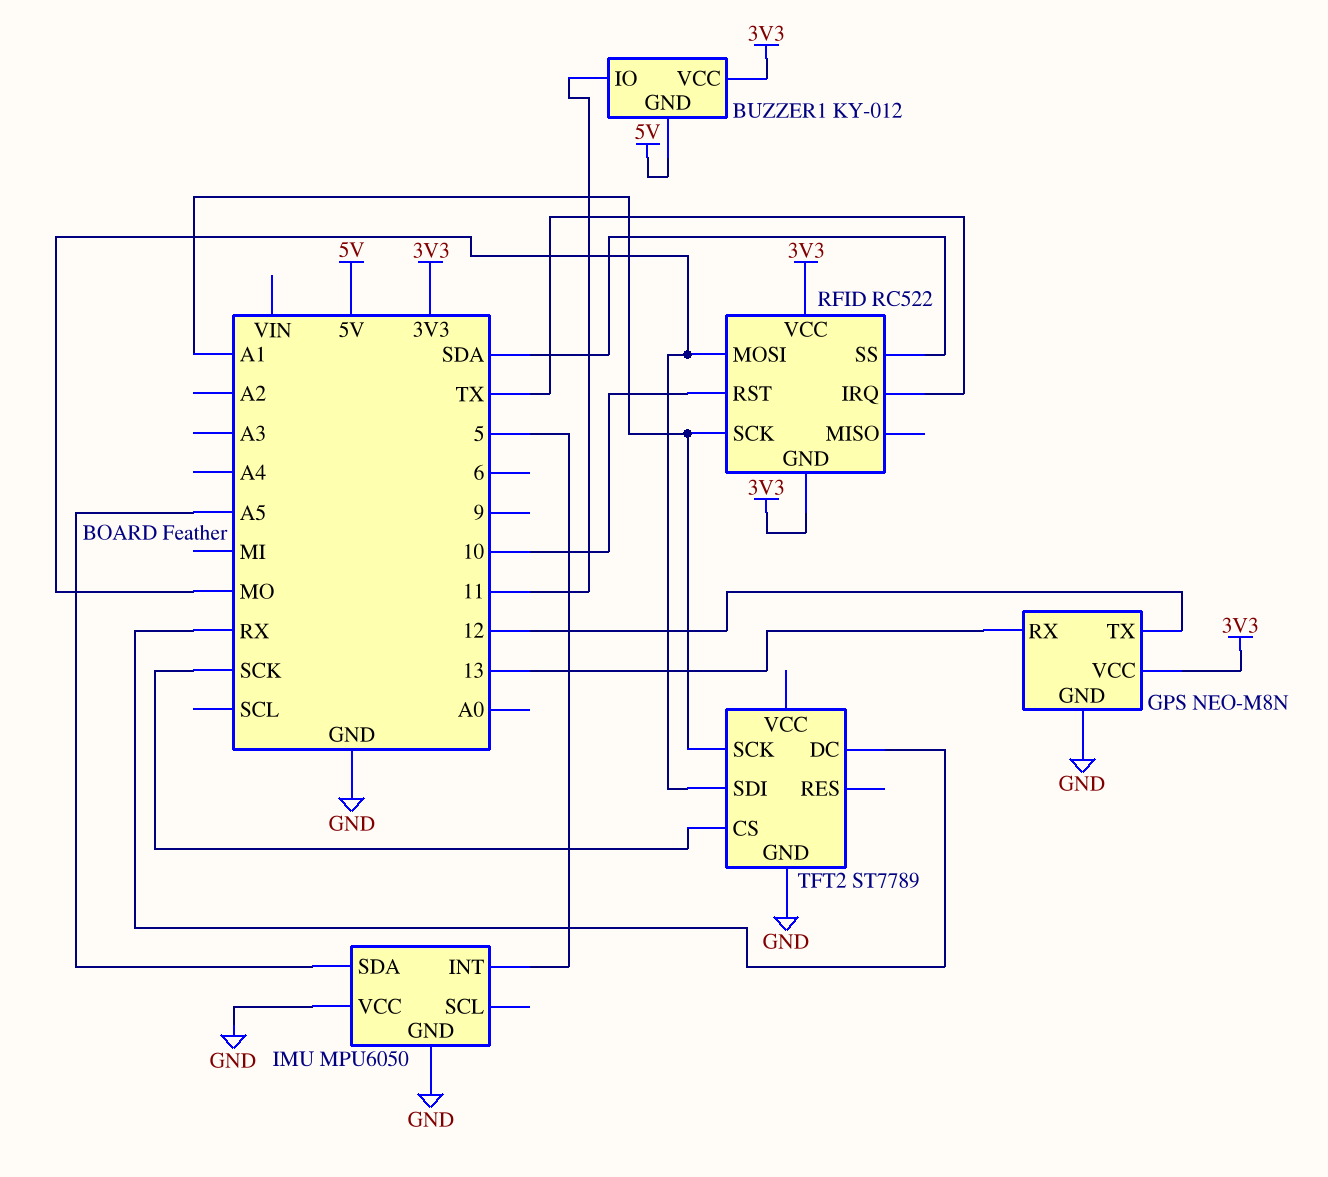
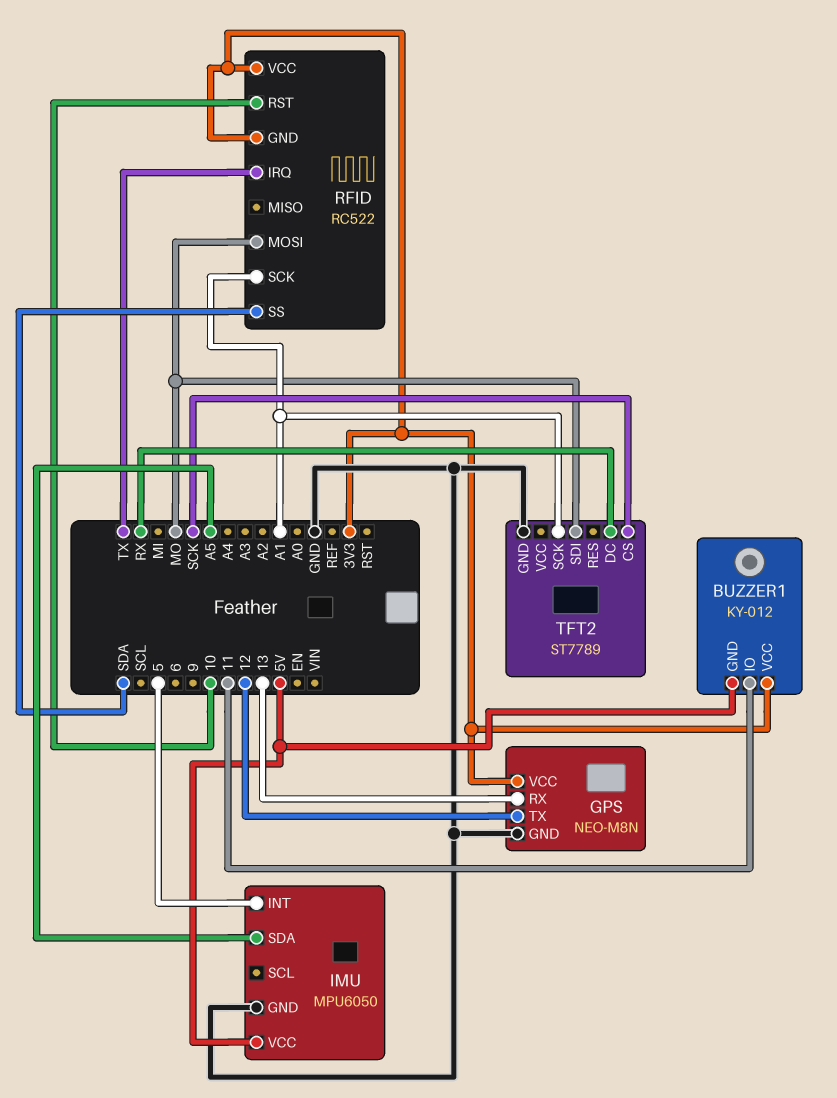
IMU pin VCC: GND -> 5V

